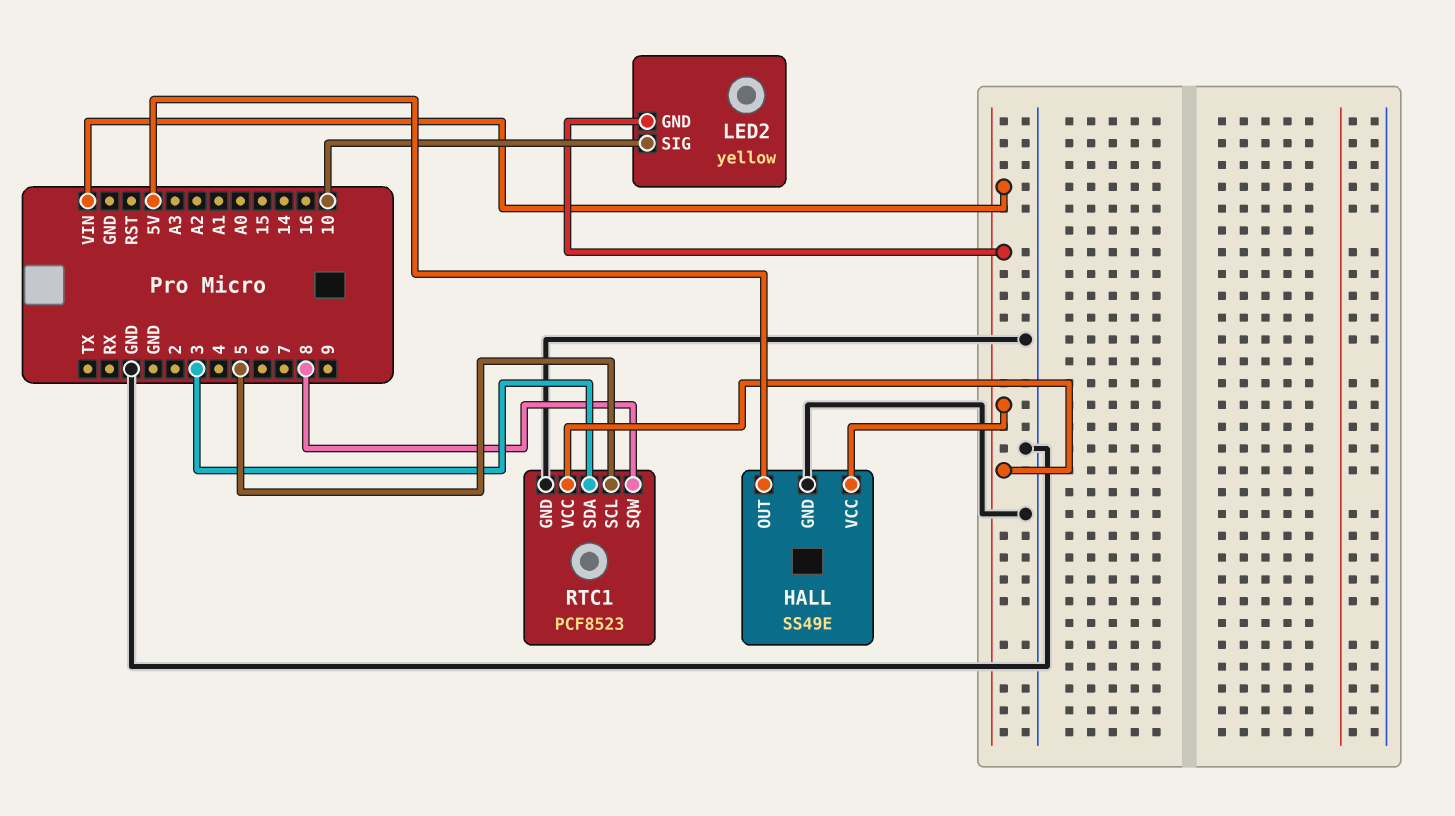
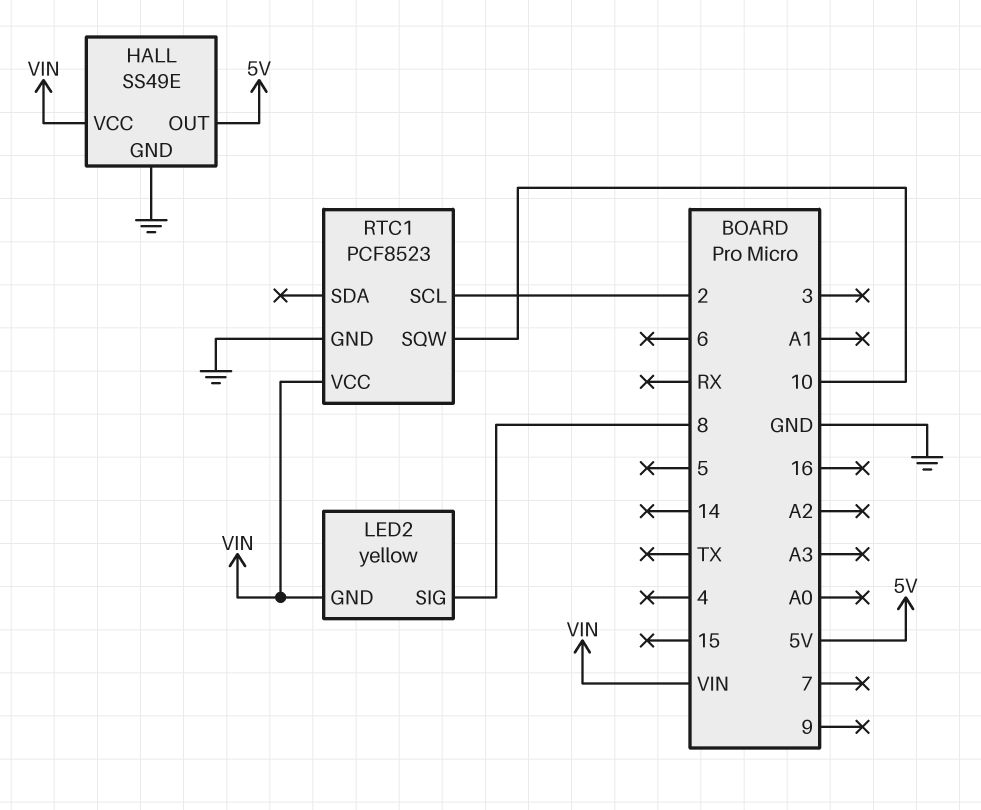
LED2 pin SIG: 10 -> 8
RTC1 pin SCL: 5 -> 2
RTC1 pin SDA: 3 -> none
RTC1 pin SQW: 8 -> 10

